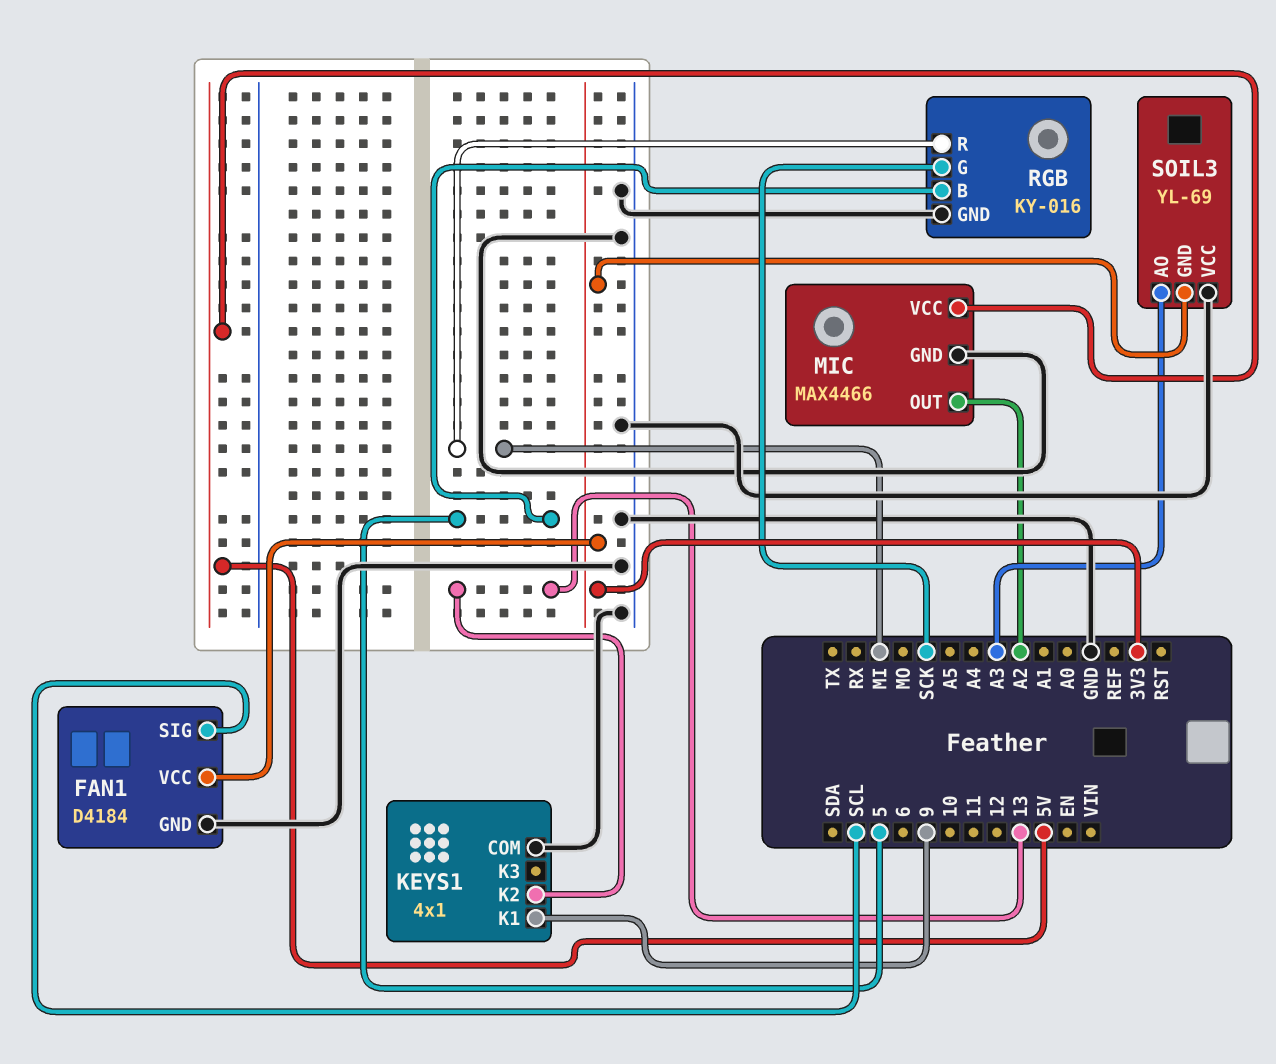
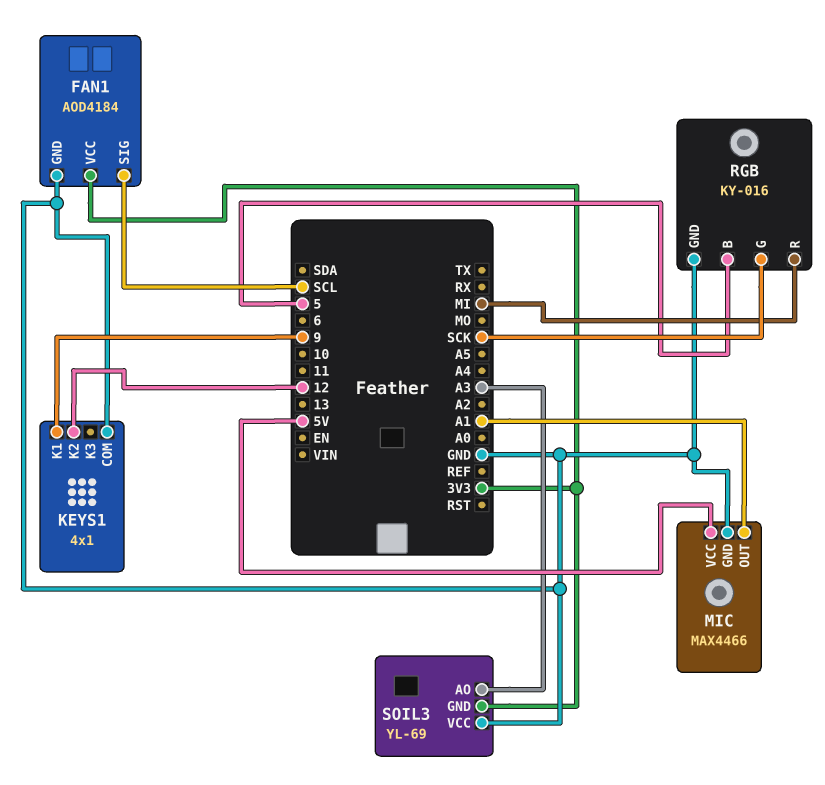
FAN1: D4184 -> AOD4184
KEYS1 pin K2: 13 -> 12
MIC pin OUT: A2 -> A1

